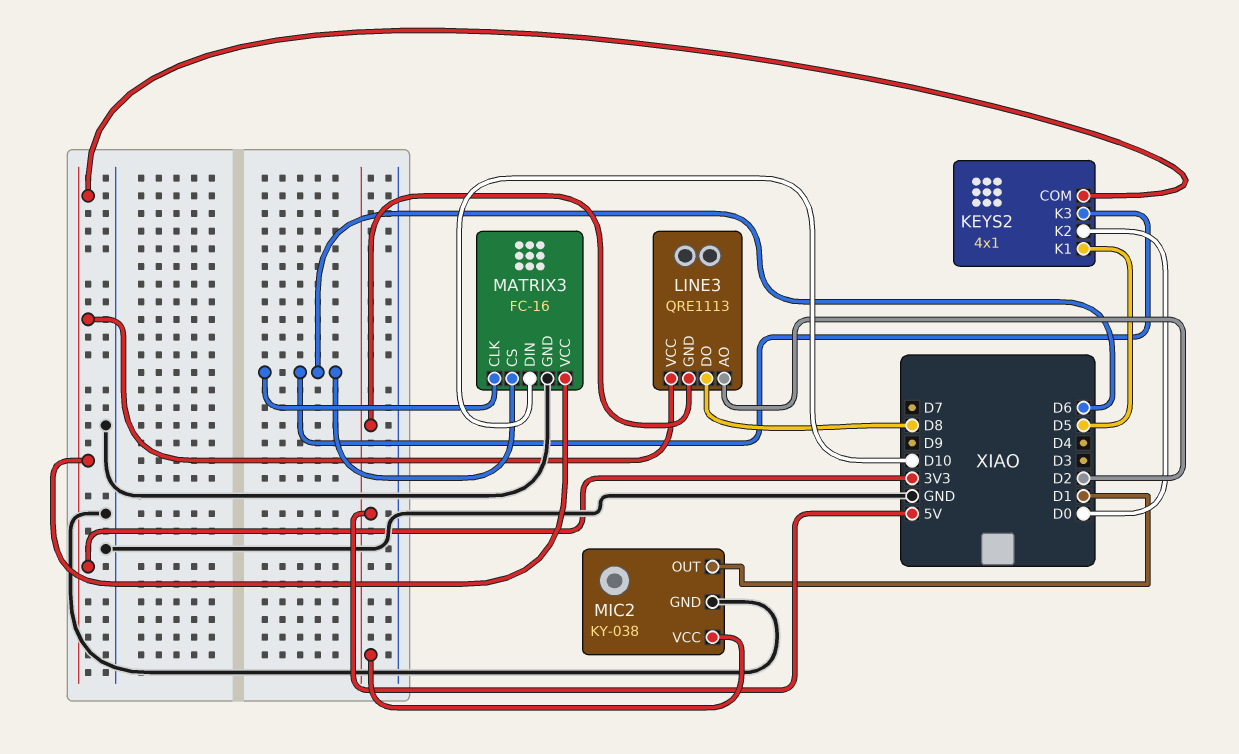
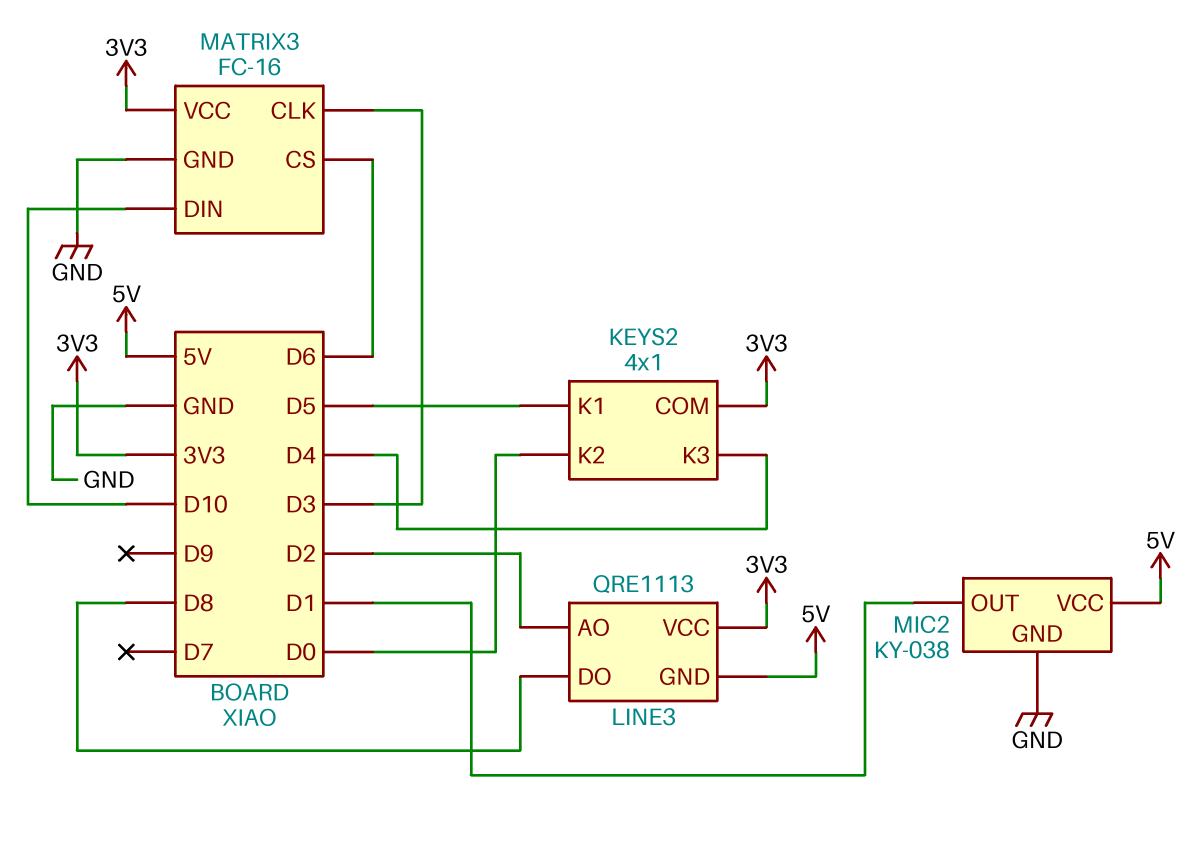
KEYS2 pin K3: D6 -> D4
MATRIX3 pin CLK: D6 -> D3

